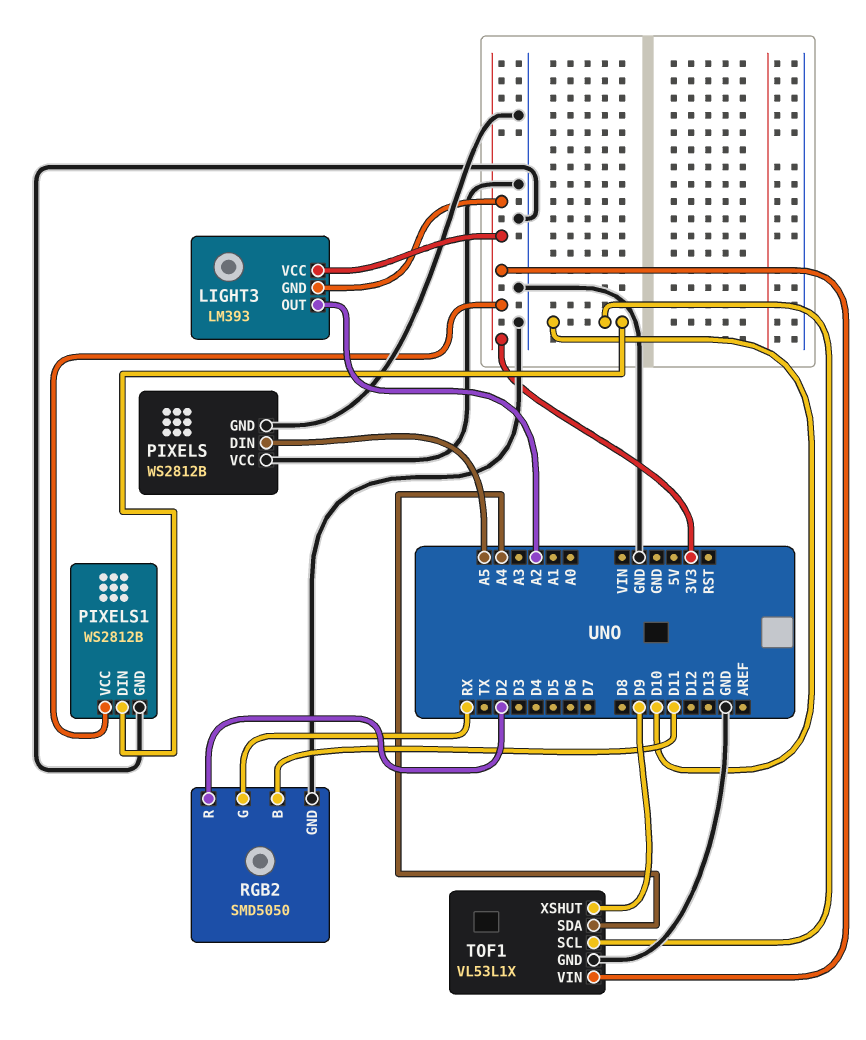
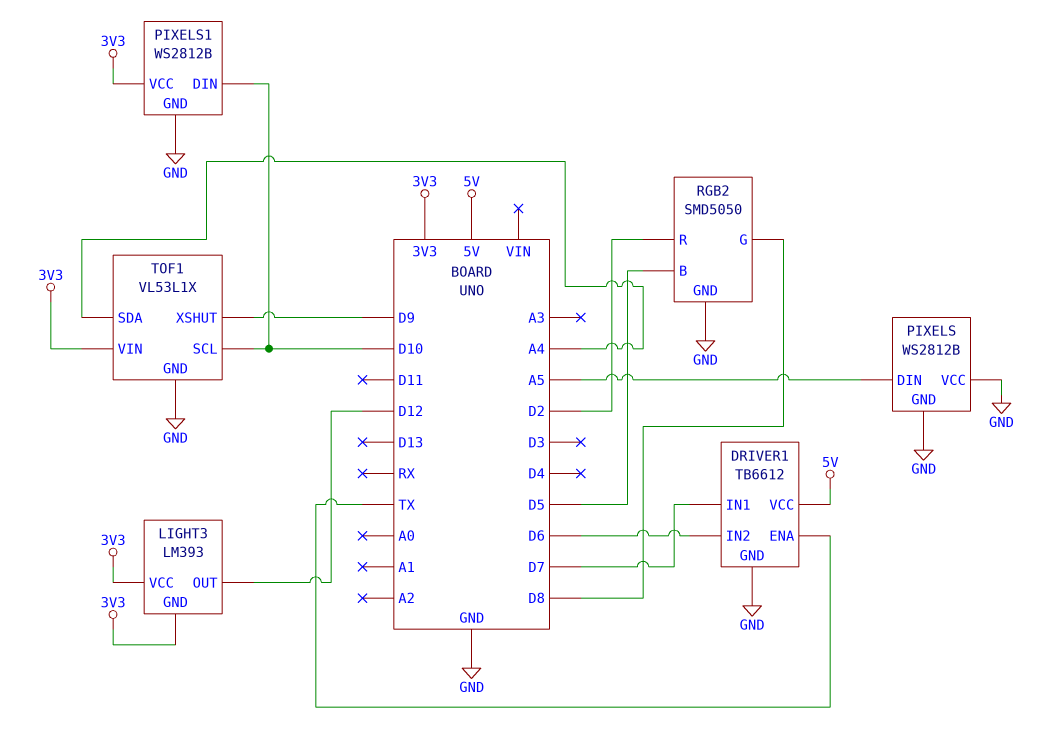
DRIVER1: none -> TB6612
DRIVER1 pin ENA: none -> TX
DRIVER1 pin GND: none -> GND
DRIVER1 pin IN1: none -> D7
DRIVER1 pin IN2: none -> D6
DRIVER1 pin VCC: none -> 5V
LIGHT3 pin OUT: A2 -> D12
RGB2 pin B: D11 -> D5
RGB2 pin G: RX -> D8

